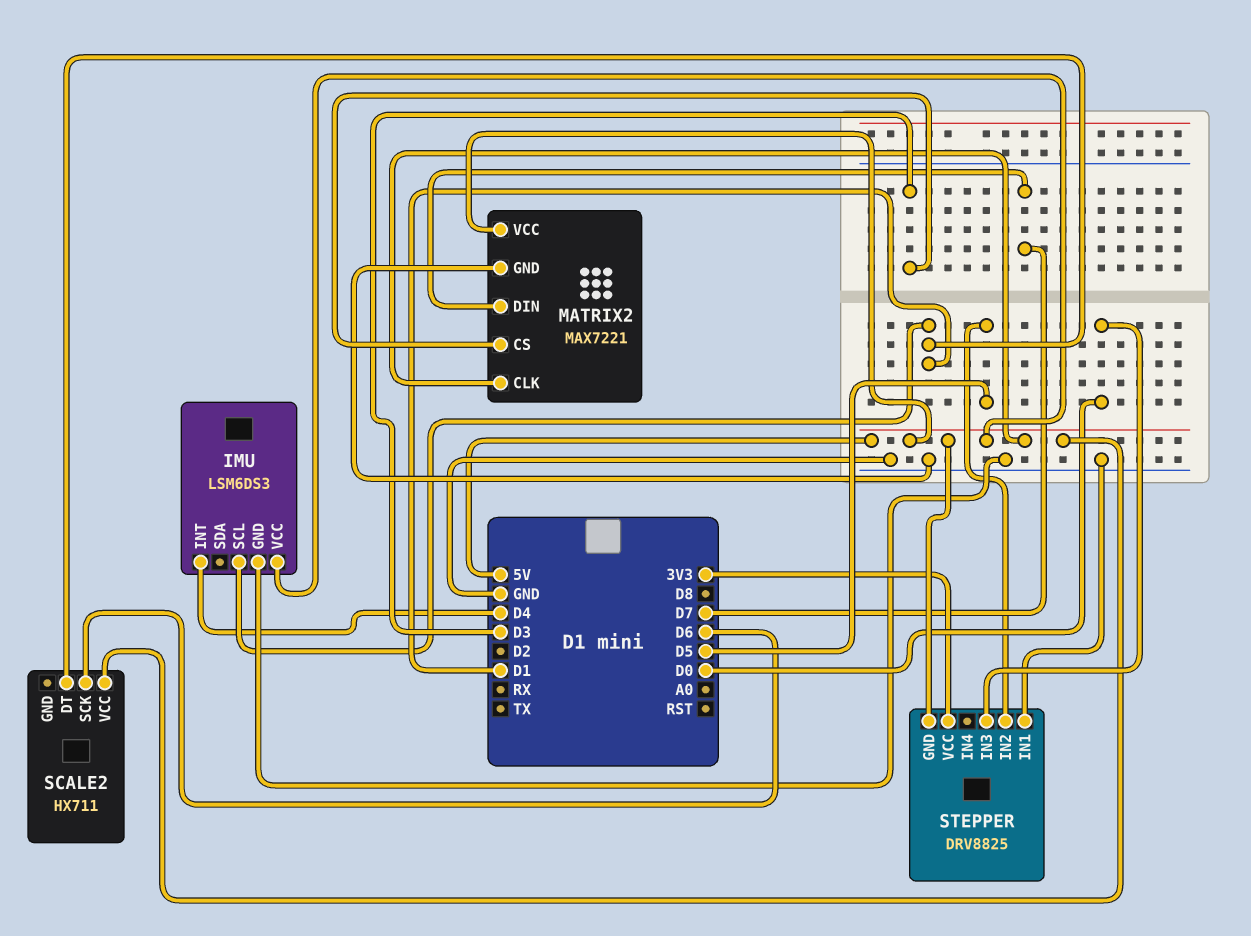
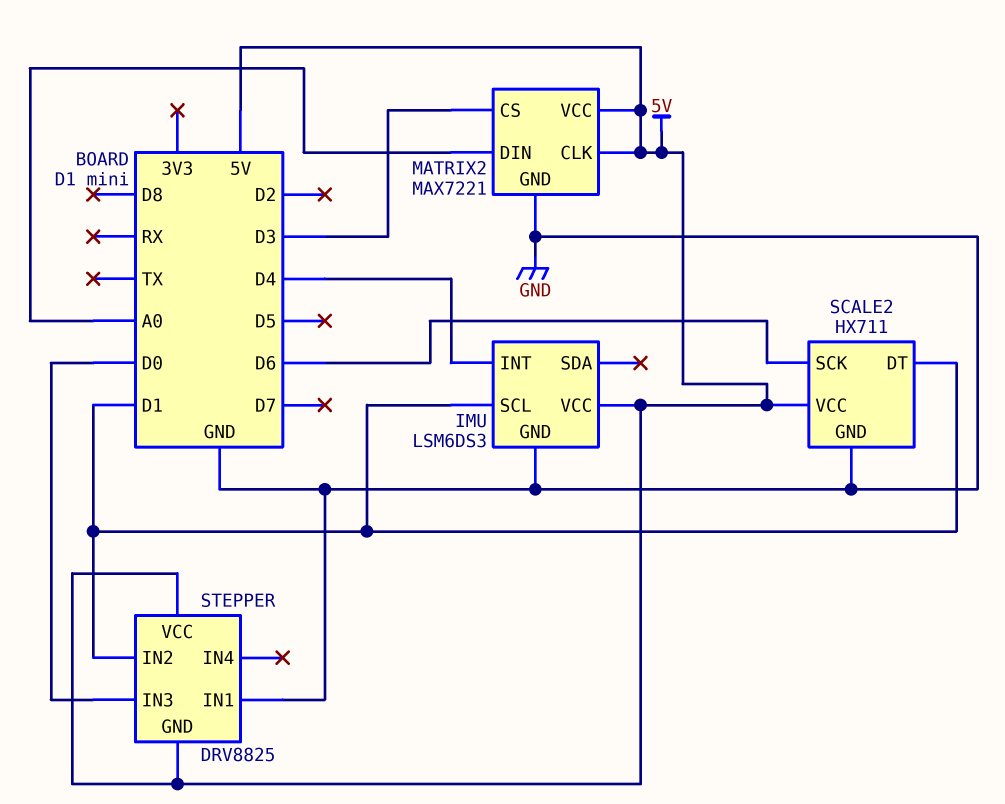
MATRIX2 pin DIN: D7 -> A0
SCALE2 pin GND: none -> GND
STEPPER pin IN2: D5 -> D1
STEPPER pin VCC: 3V3 -> 5V

